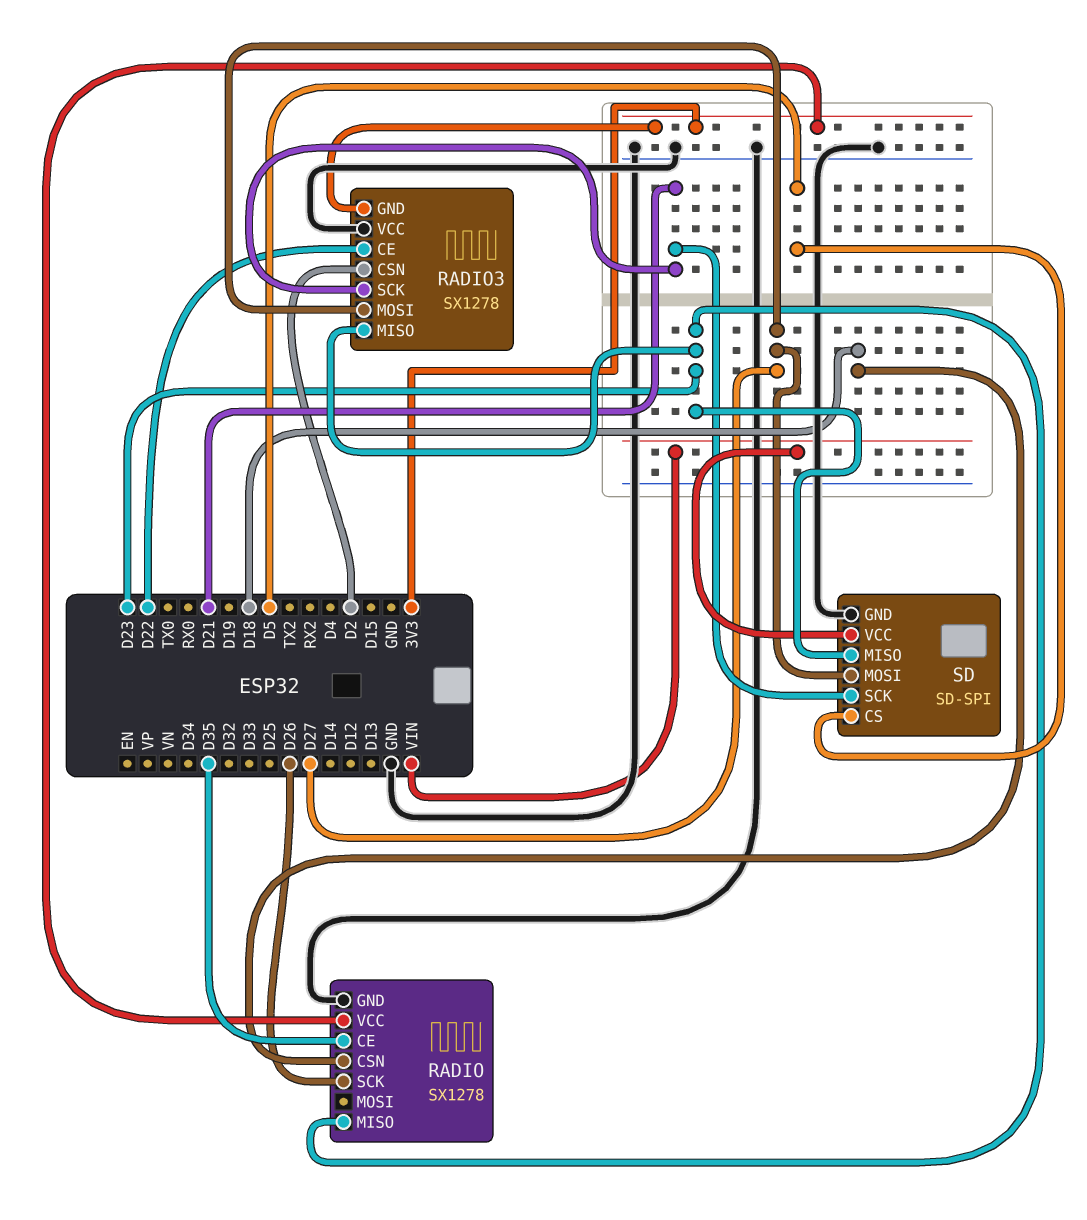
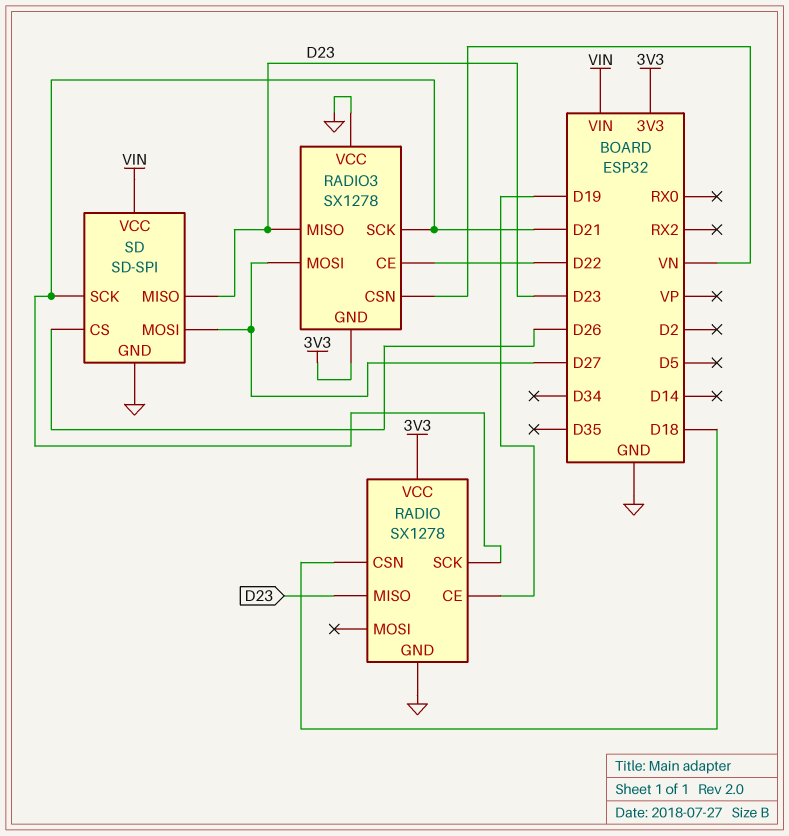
RADIO pin CE: D35 -> D19
RADIO pin SCK: D26 -> D21
RADIO3 pin CSN: D2 -> VN
SD pin CS: D5 -> D26

